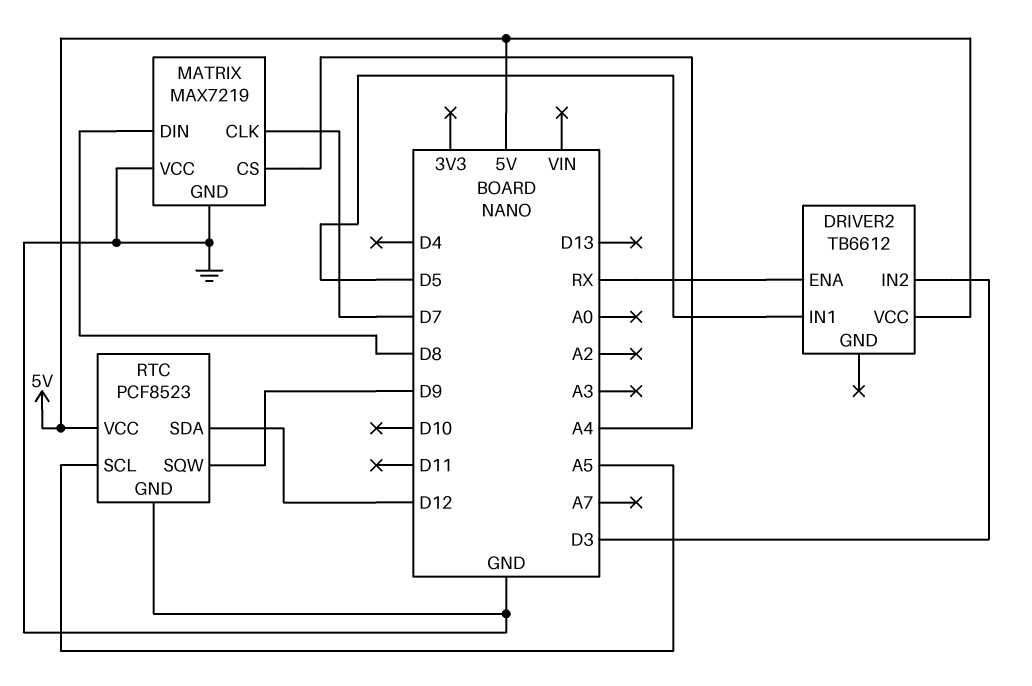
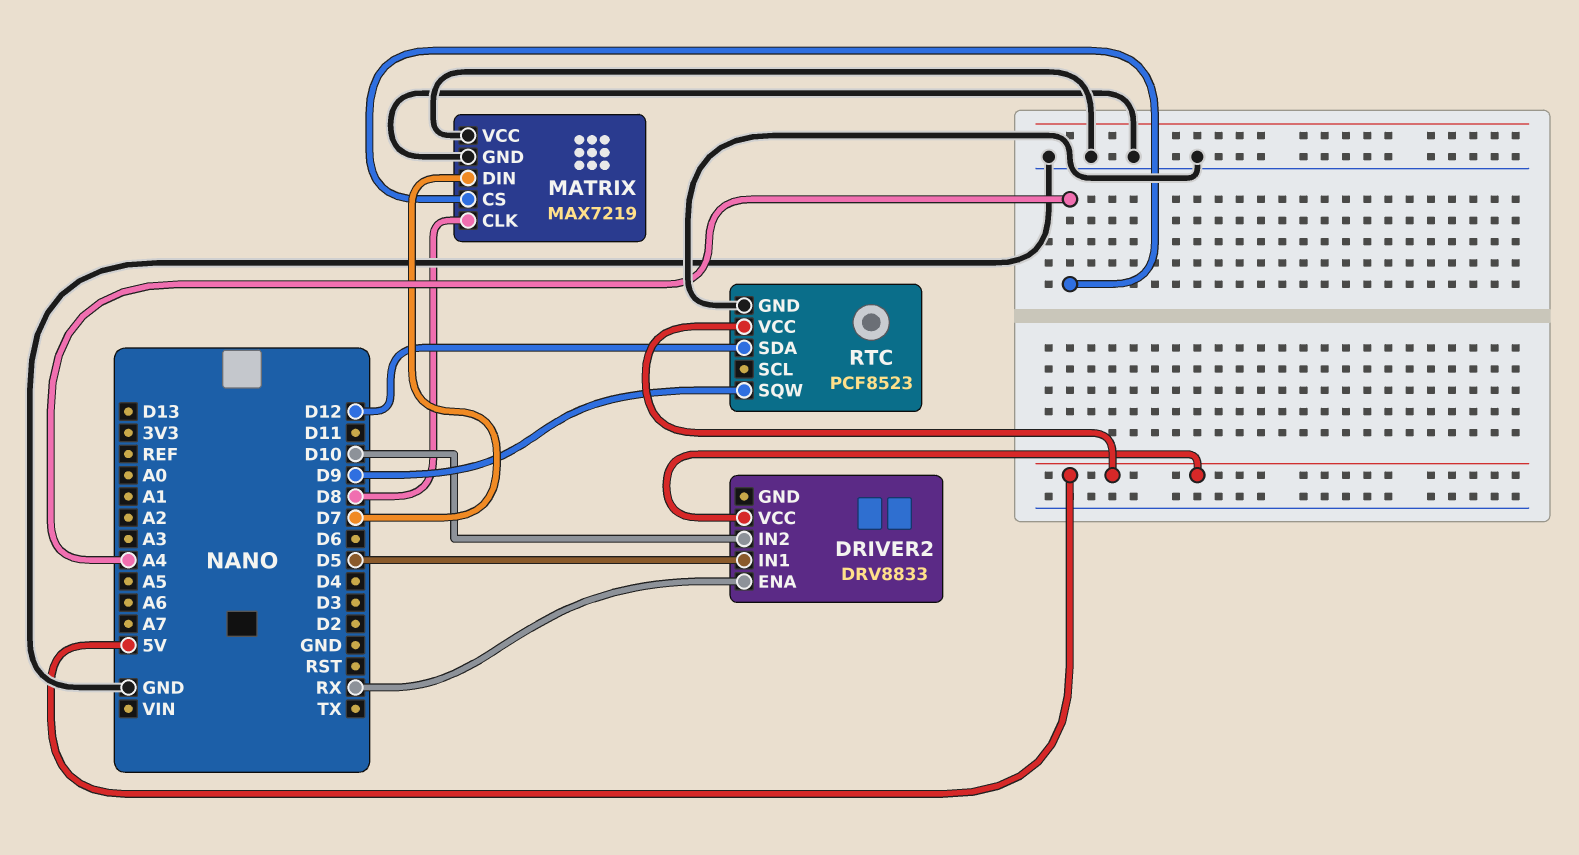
DRIVER2: TB6612 -> DRV8833
DRIVER2 pin IN2: D3 -> D10
MATRIX pin CLK: D7 -> D8
MATRIX pin DIN: D8 -> D7
RTC pin SCL: A5 -> none

